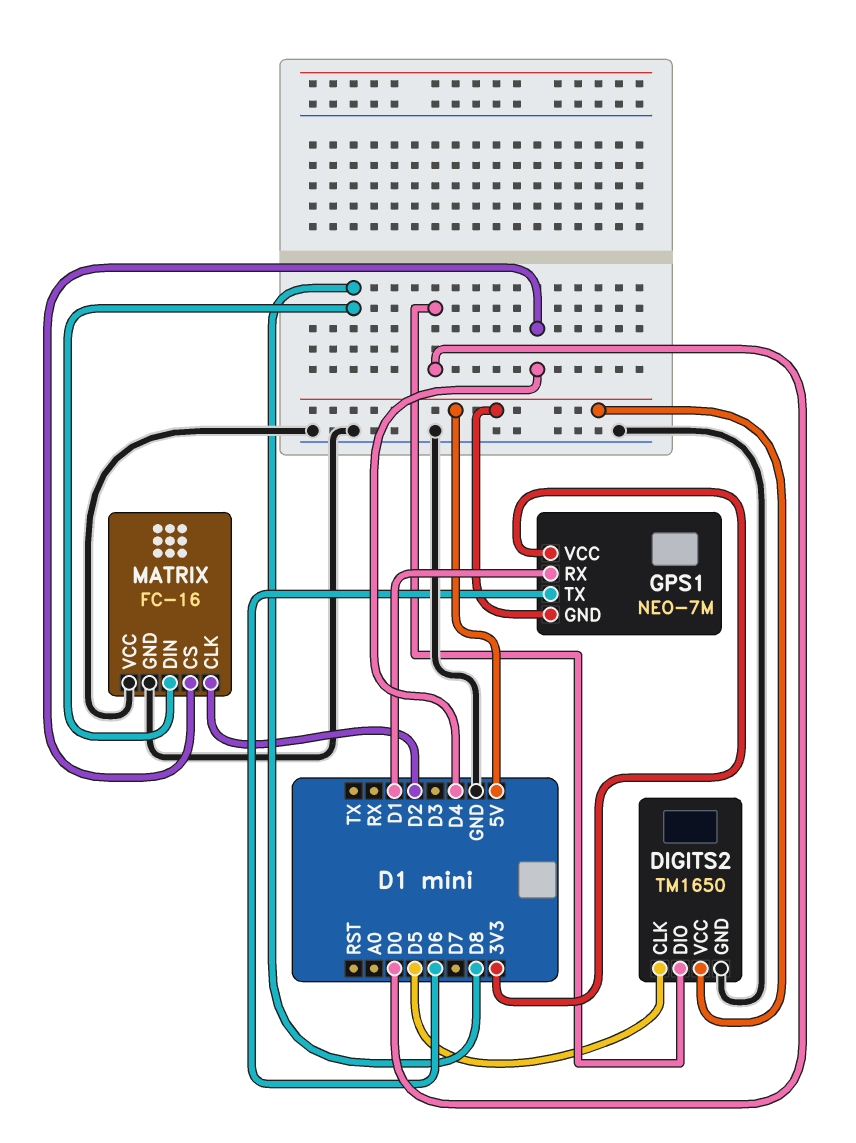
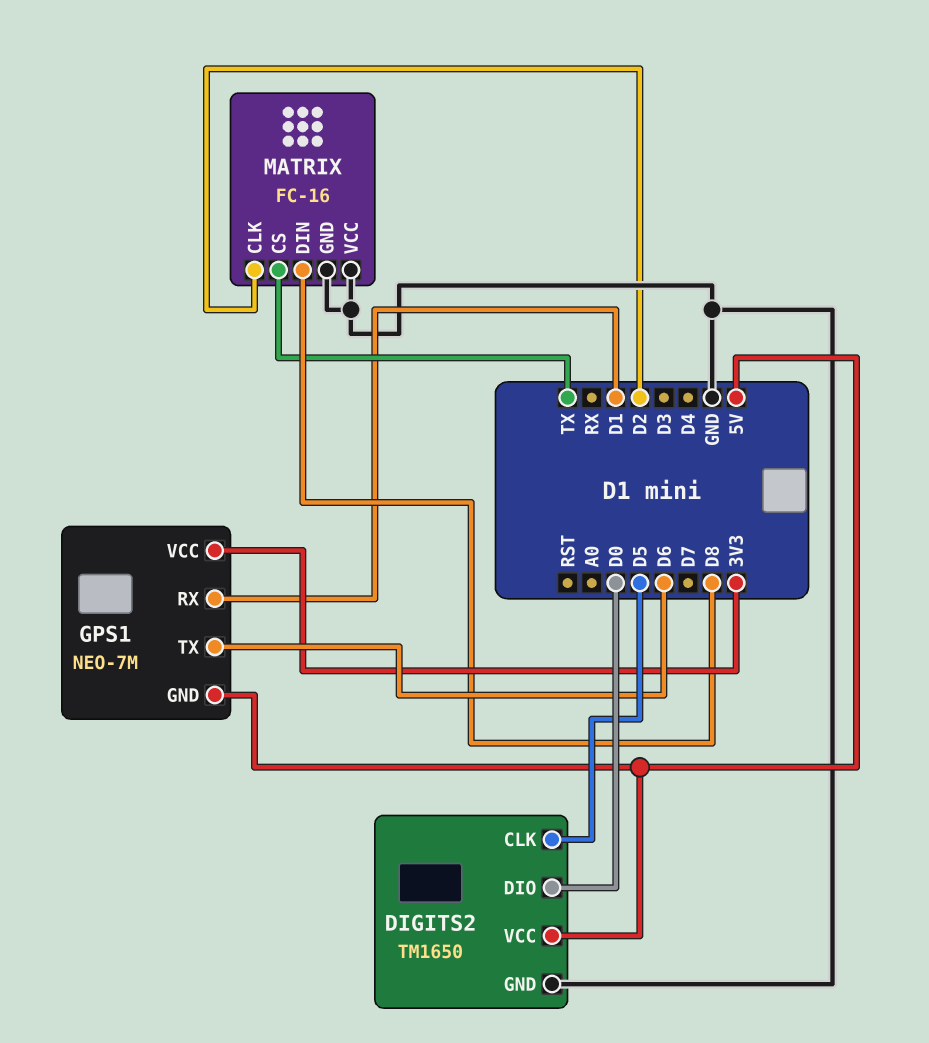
MATRIX pin CS: D4 -> TX

